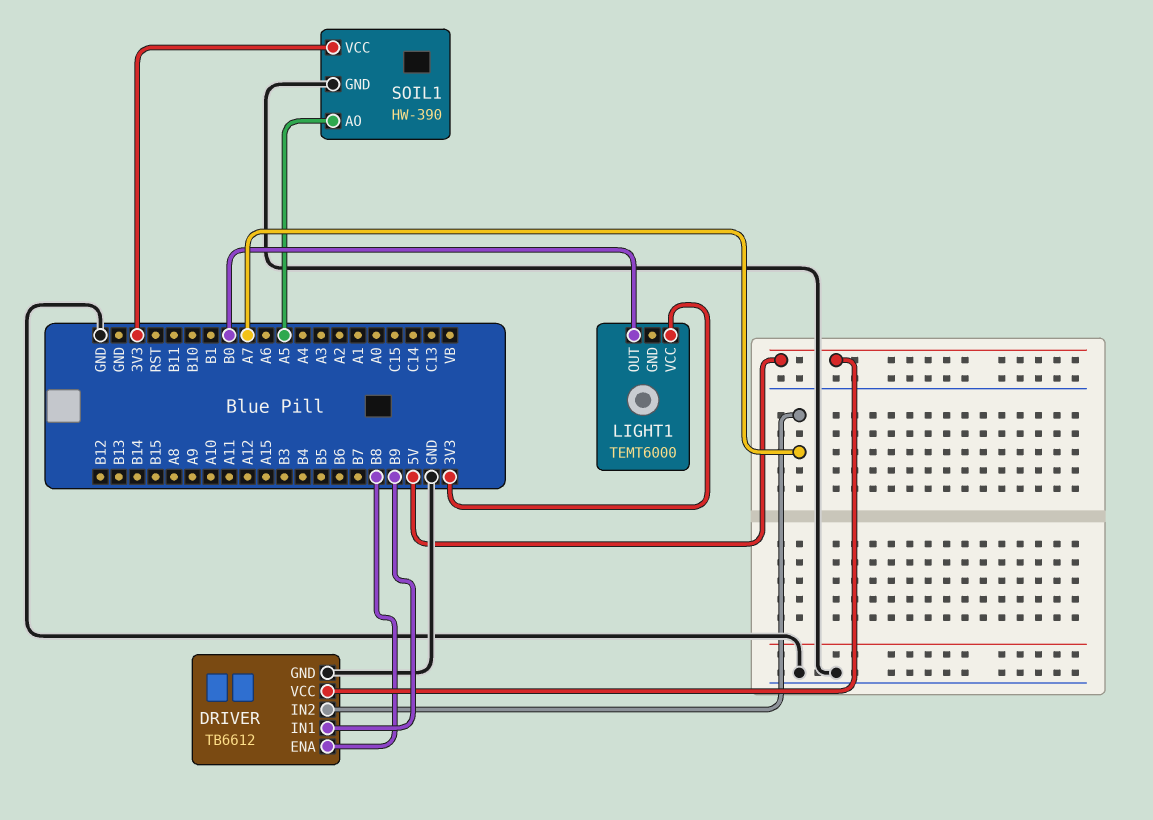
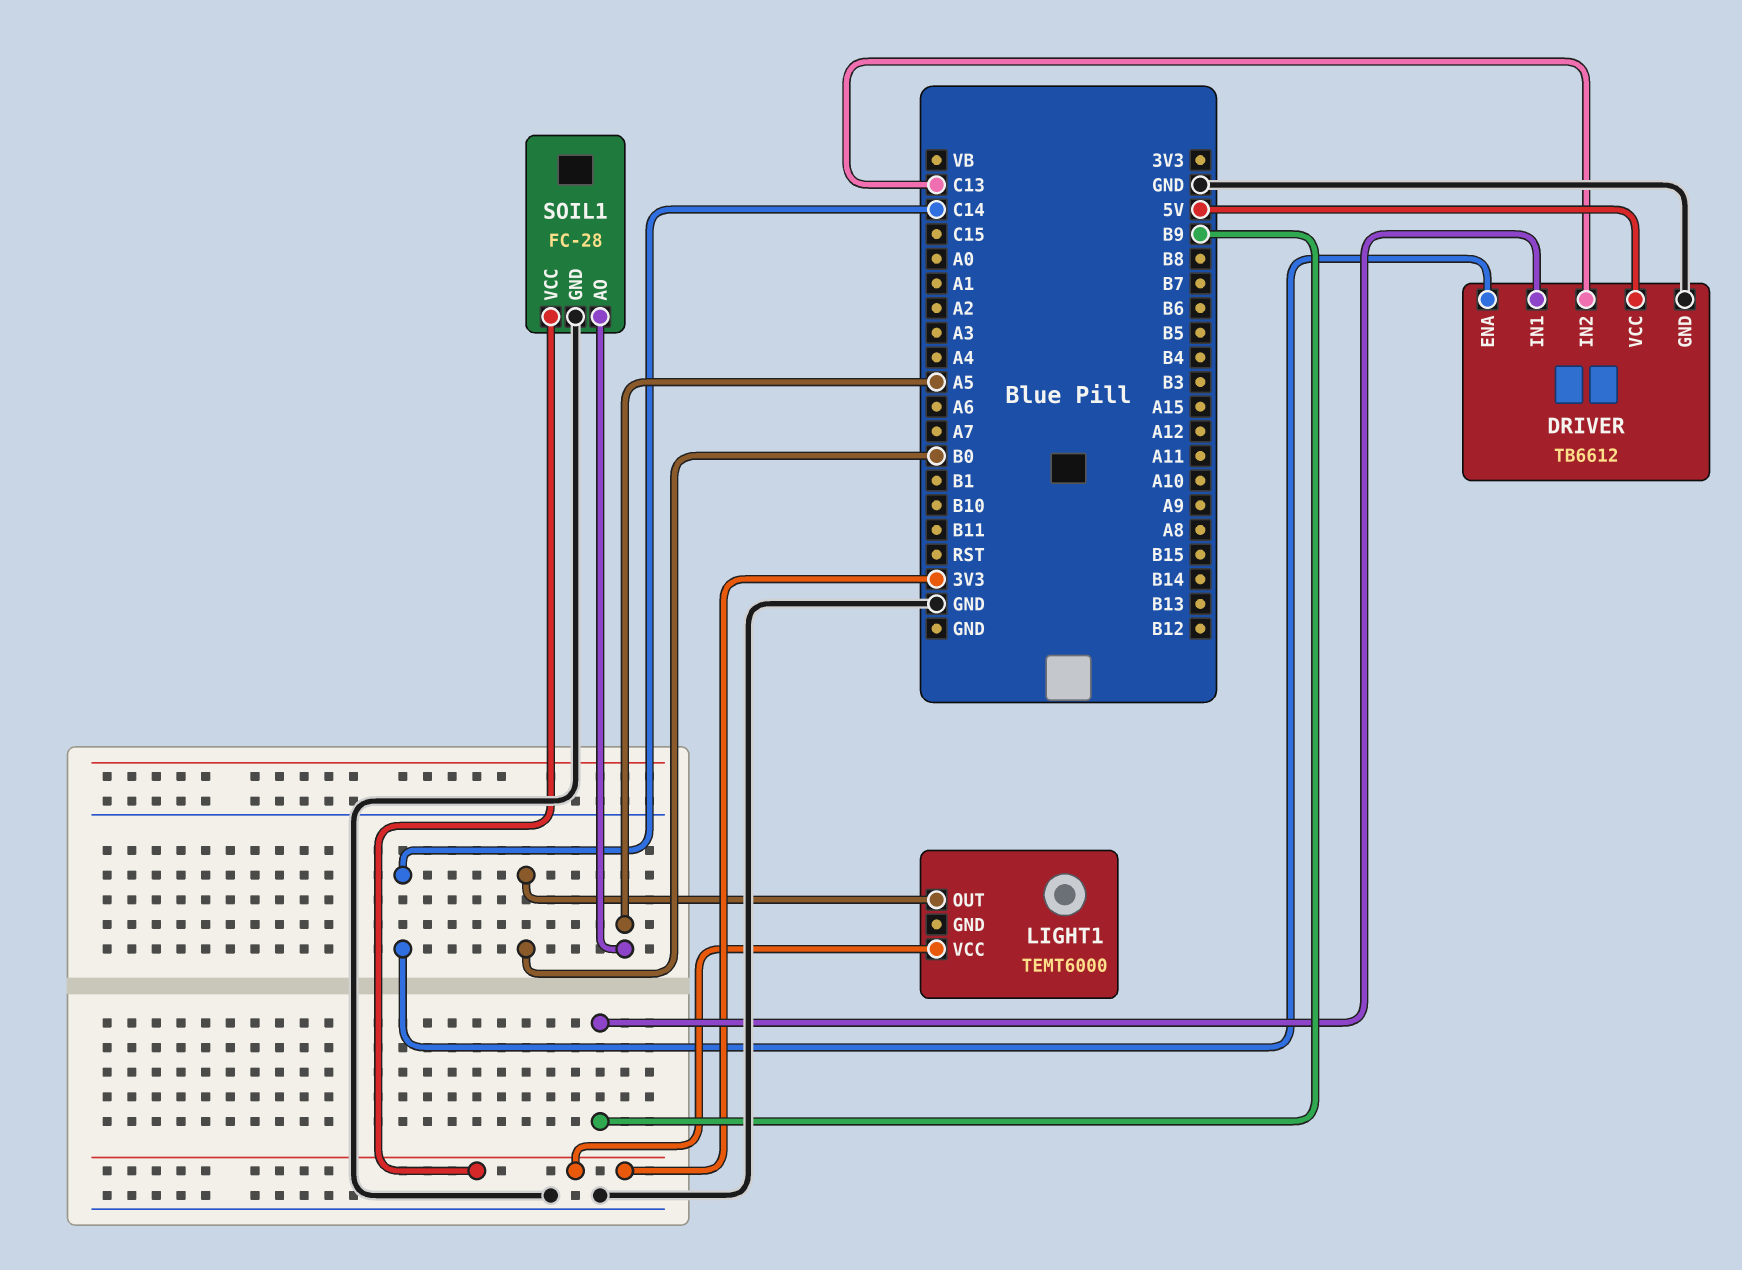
DRIVER pin ENA: B8 -> C14
DRIVER pin IN2: A7 -> C13
SOIL1: HW-390 -> FC-28

